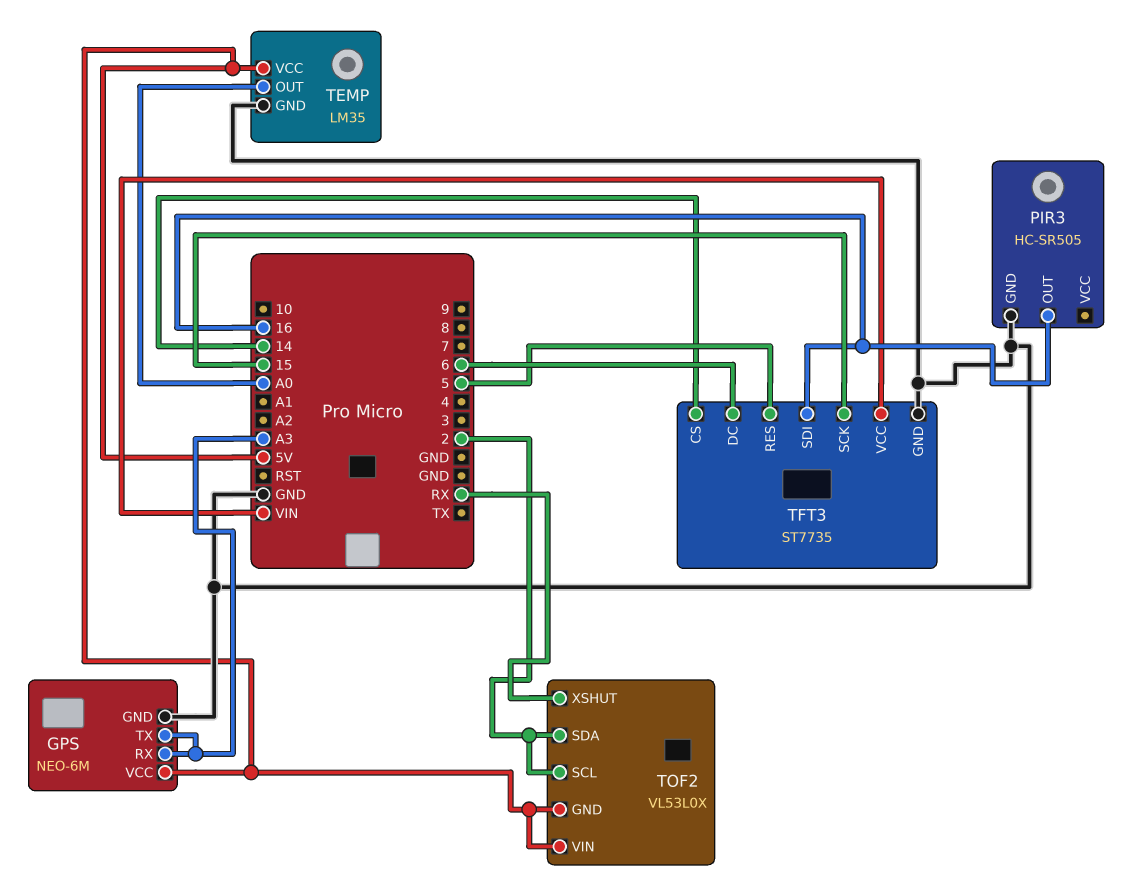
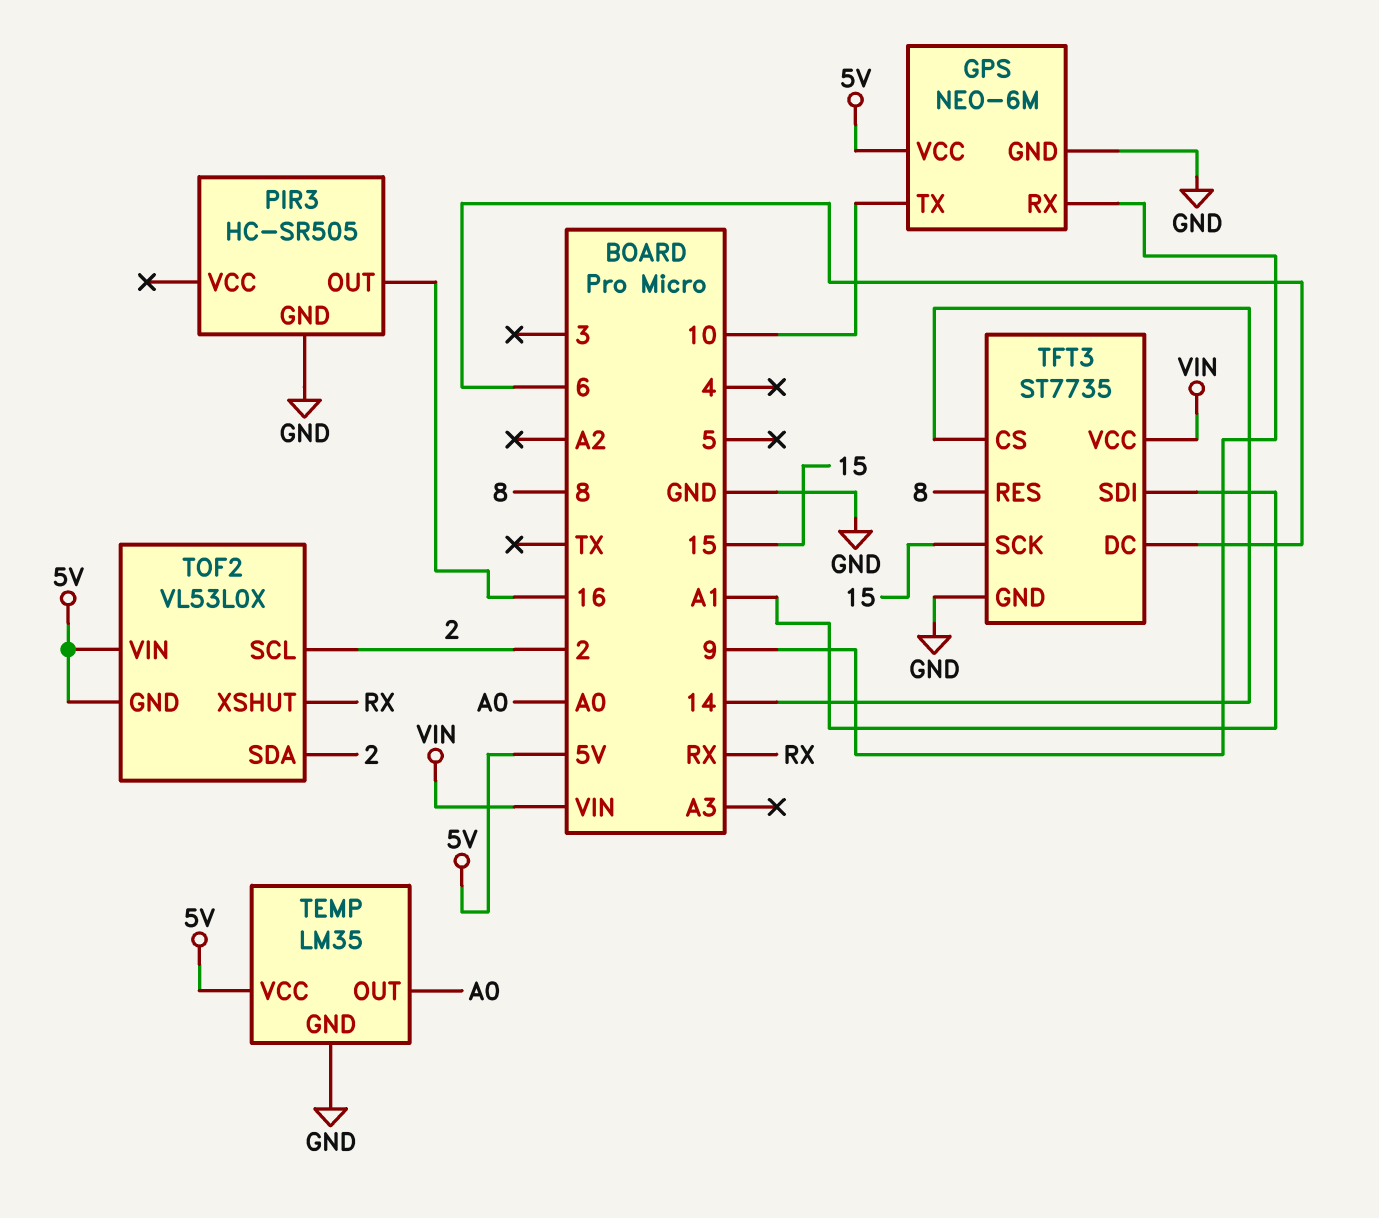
GPS pin RX: A3 -> 9
GPS pin TX: A3 -> 10
TFT3 pin RES: 5 -> 8
TFT3 pin SDI: 16 -> A1

